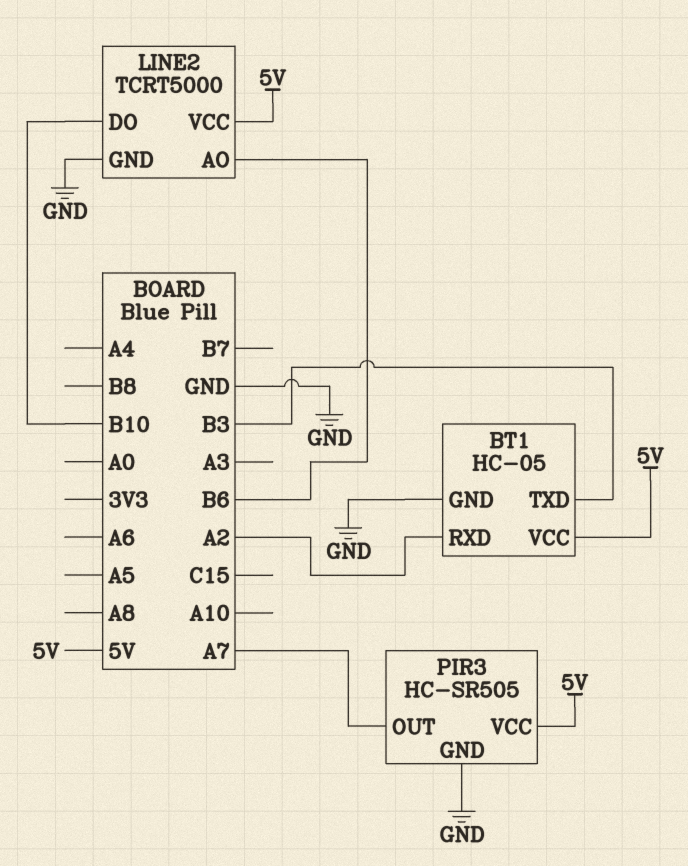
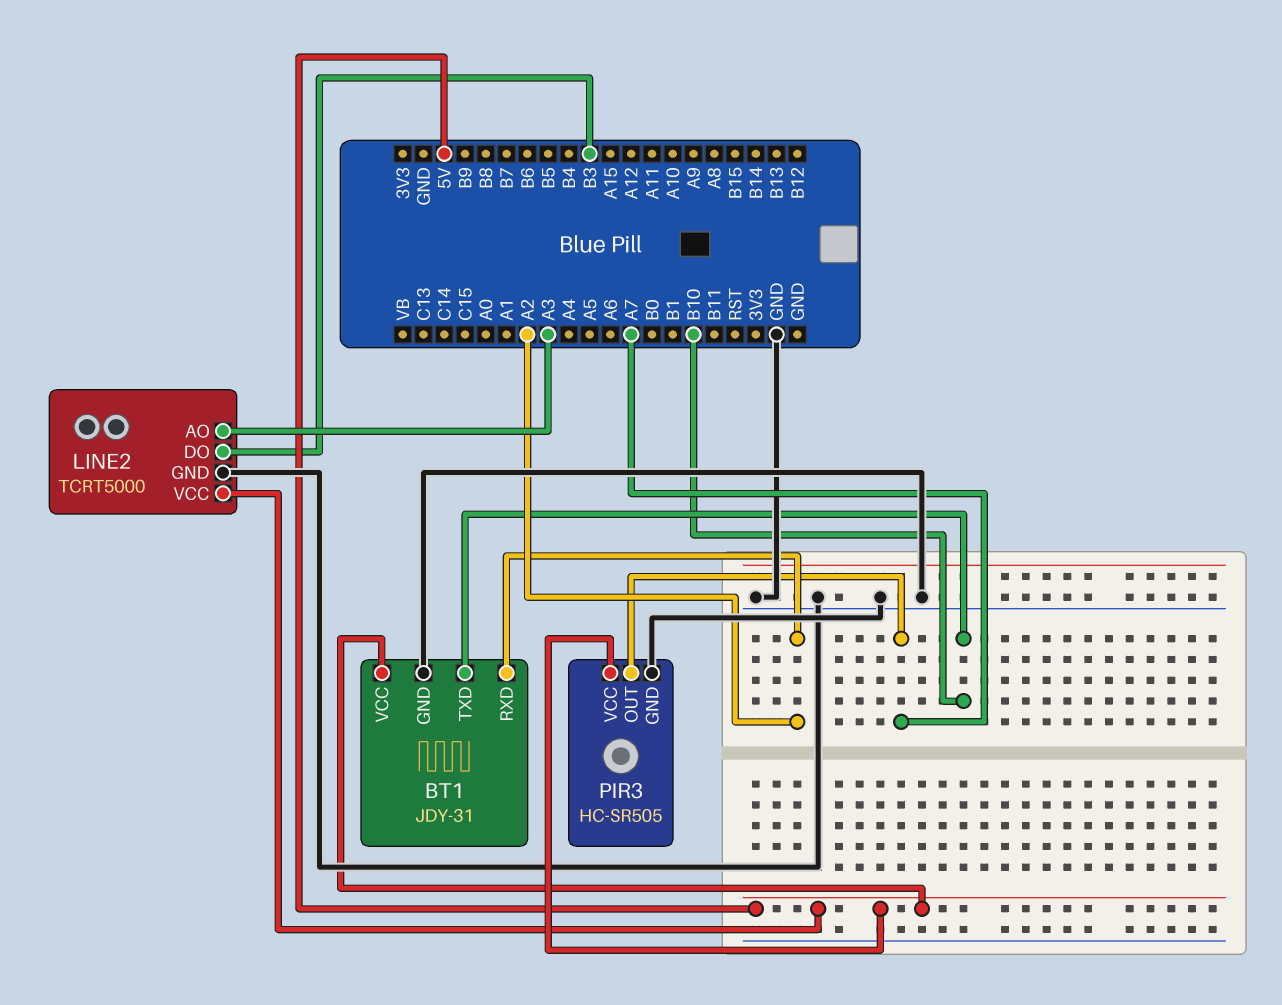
BT1: HC-05 -> JDY-31
BT1 pin TXD: B3 -> B10
LINE2 pin AO: B6 -> A3
LINE2 pin DO: B10 -> B3

